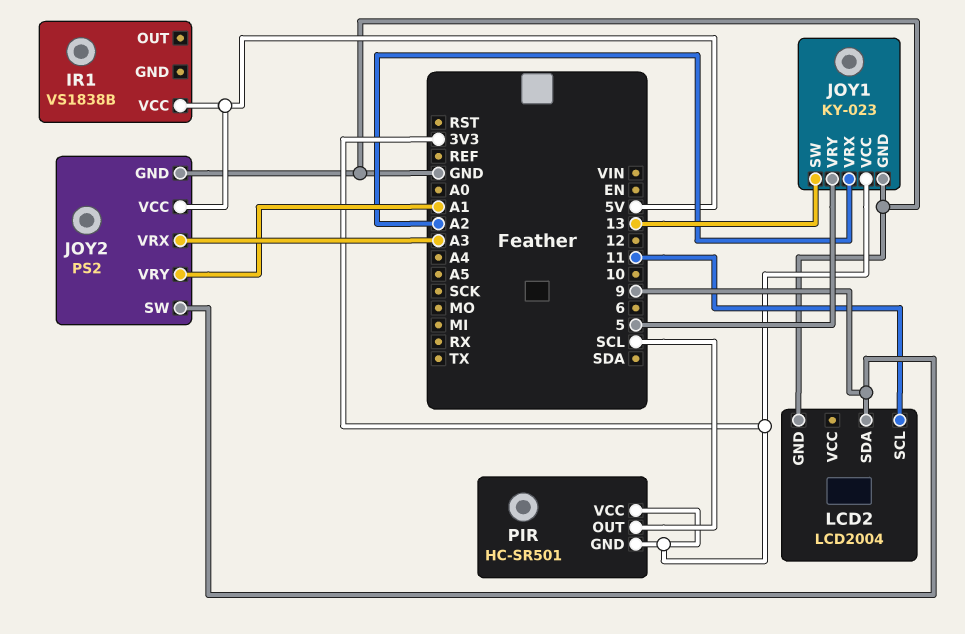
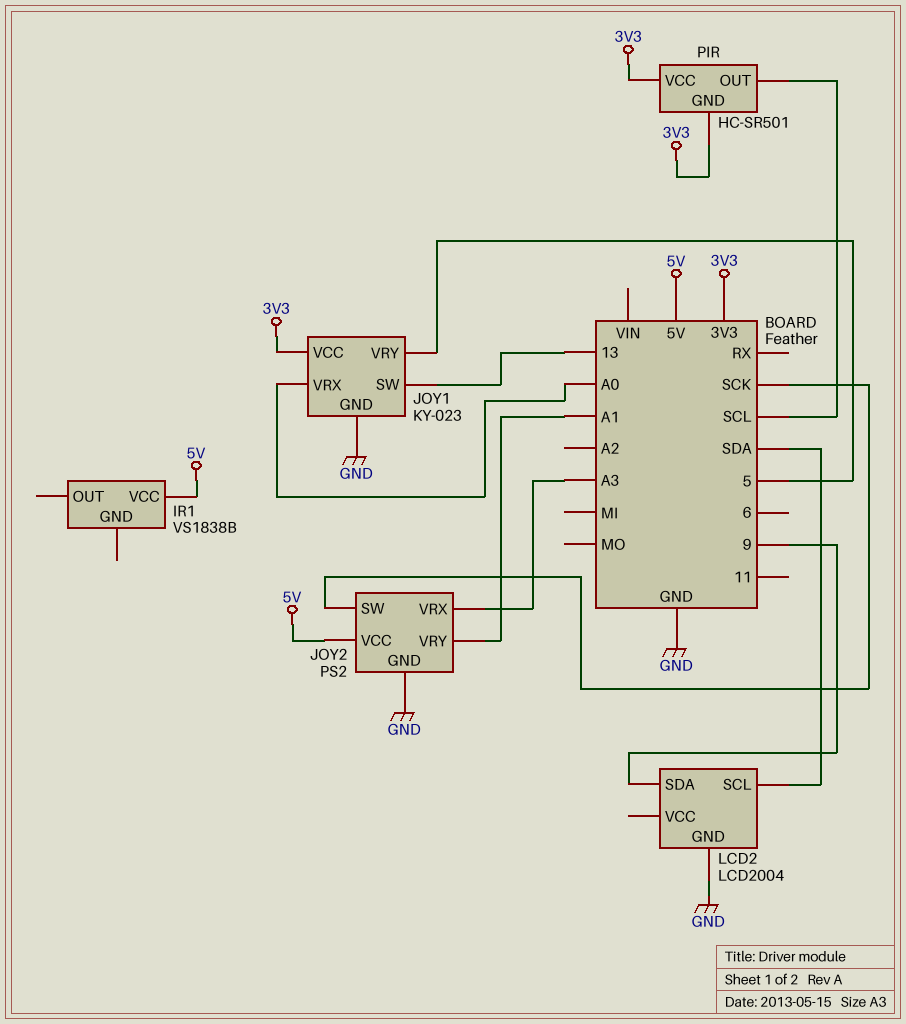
JOY1 pin VRX: A2 -> A0
JOY2 pin SW: 9 -> SCK
LCD2 pin SCL: 11 -> SDA

